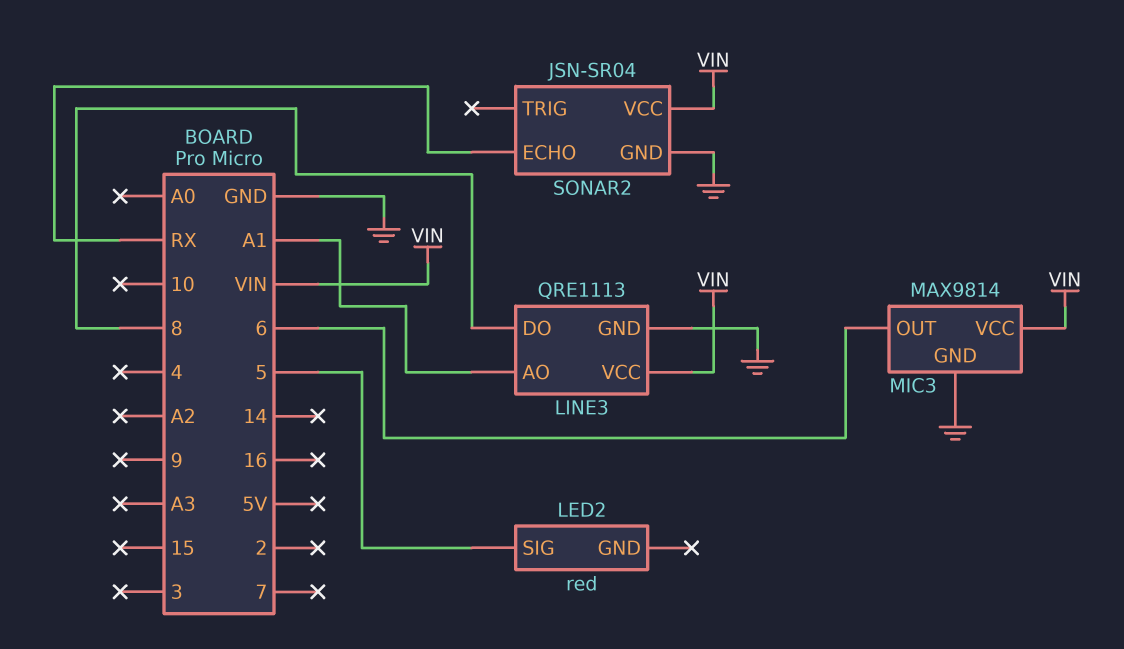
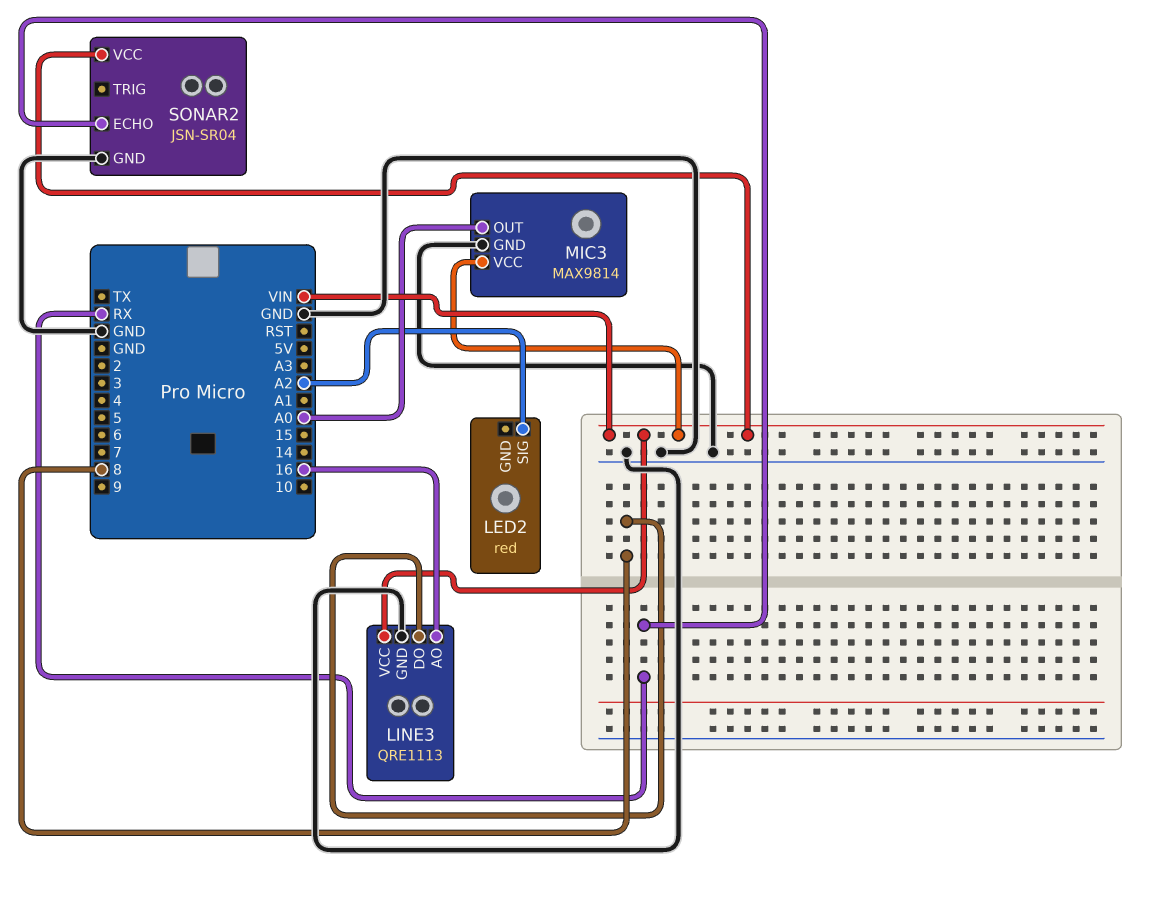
LED2 pin SIG: 5 -> A2
LINE3 pin AO: A1 -> 16
MIC3 pin OUT: 6 -> A0

